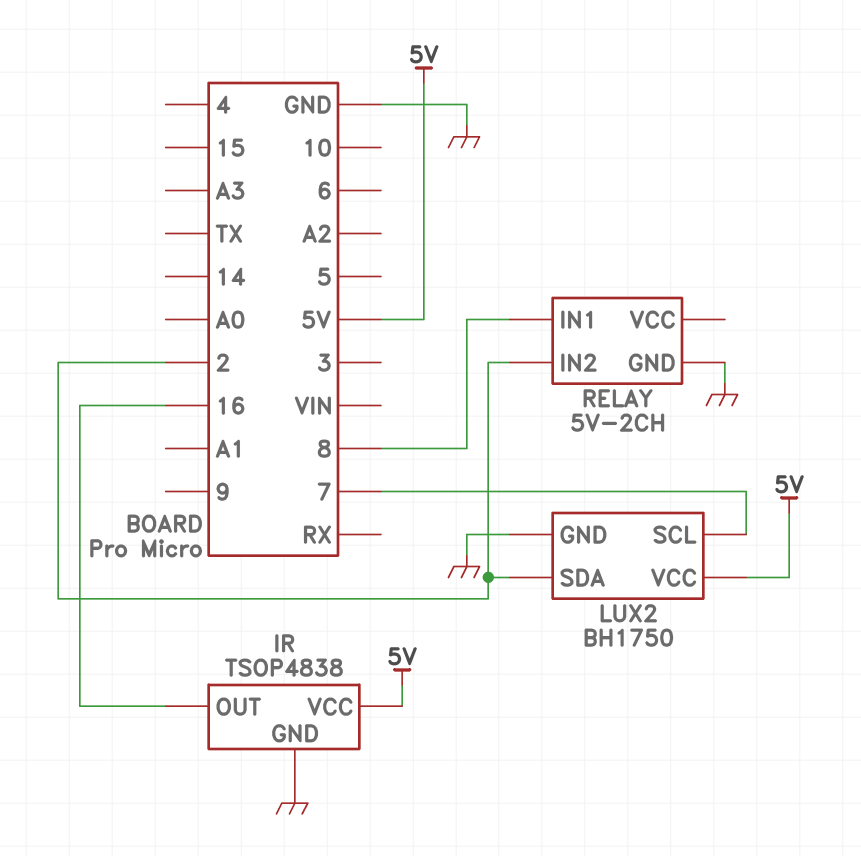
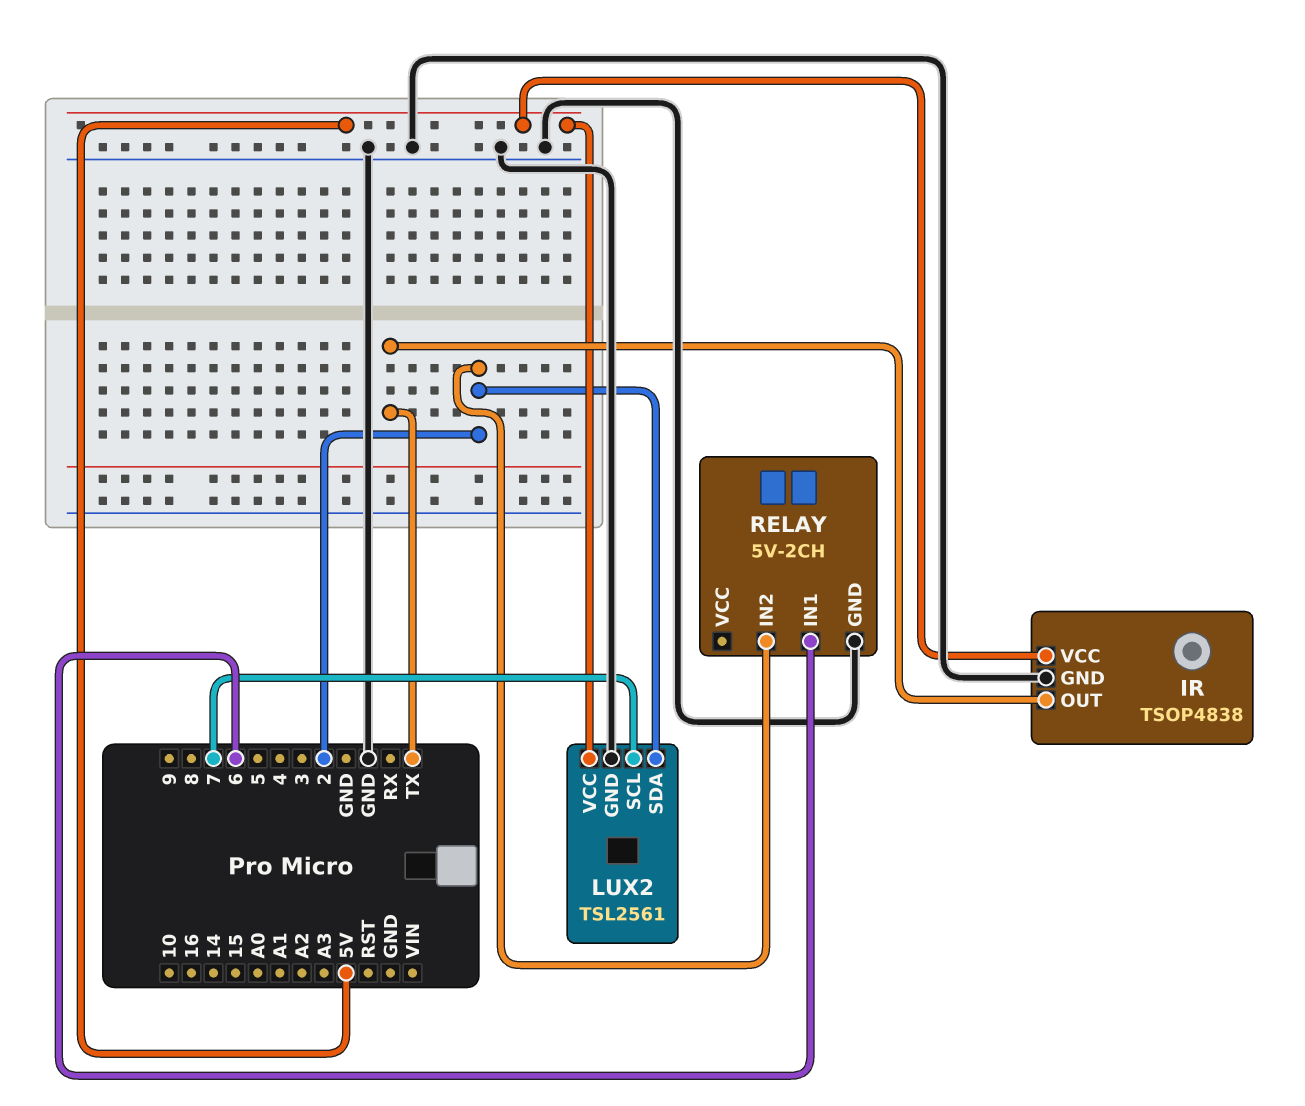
IR pin OUT: 16 -> TX
LUX2: BH1750 -> TSL2561
RELAY pin IN1: 8 -> 6

